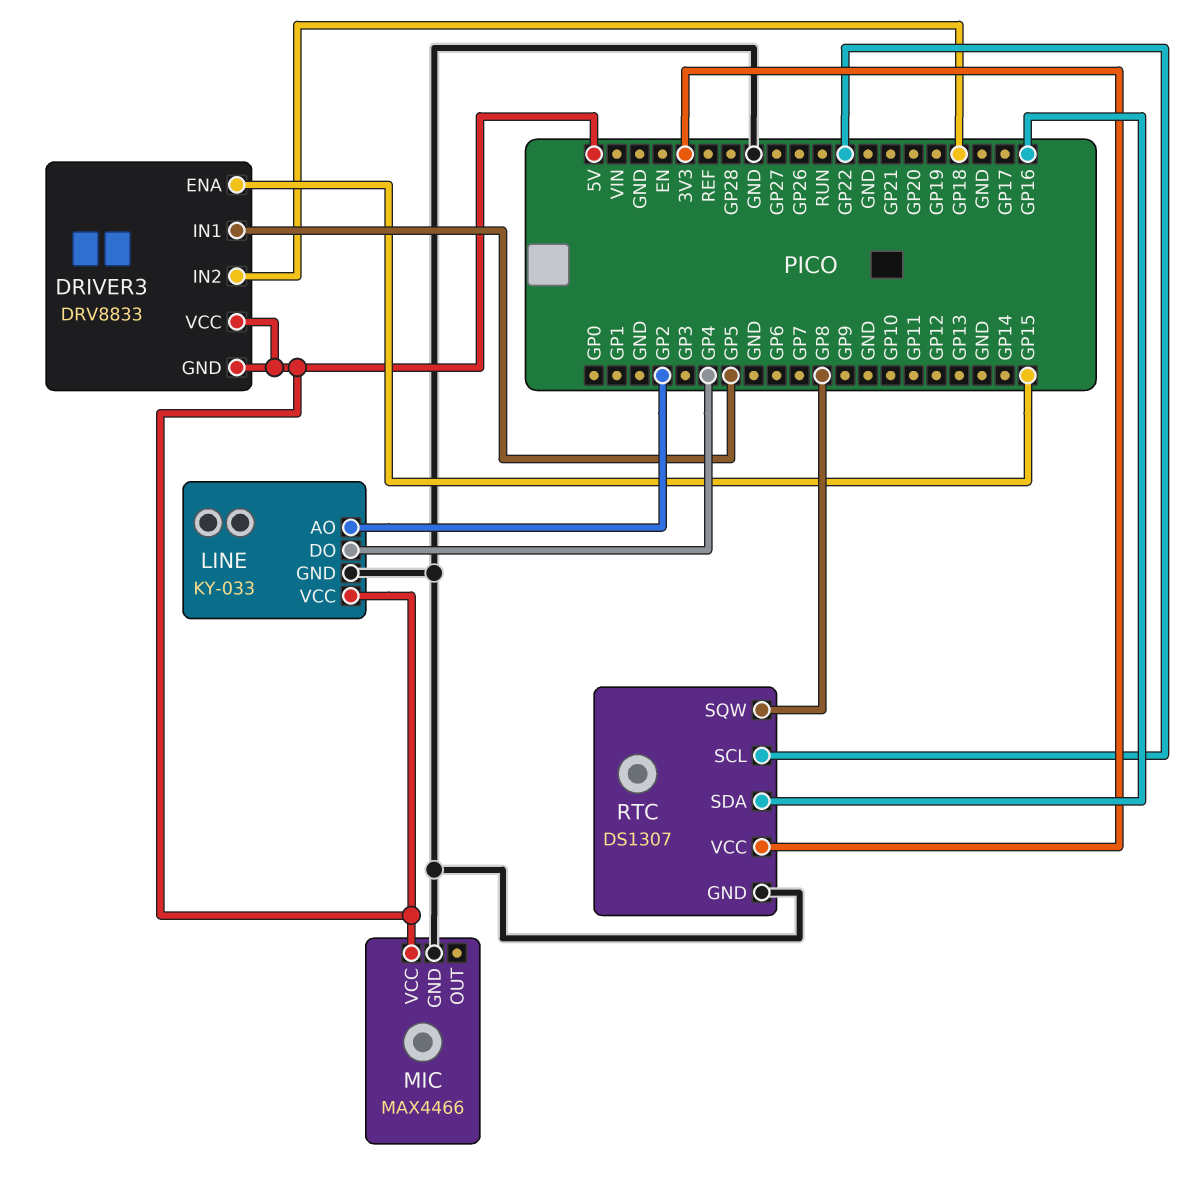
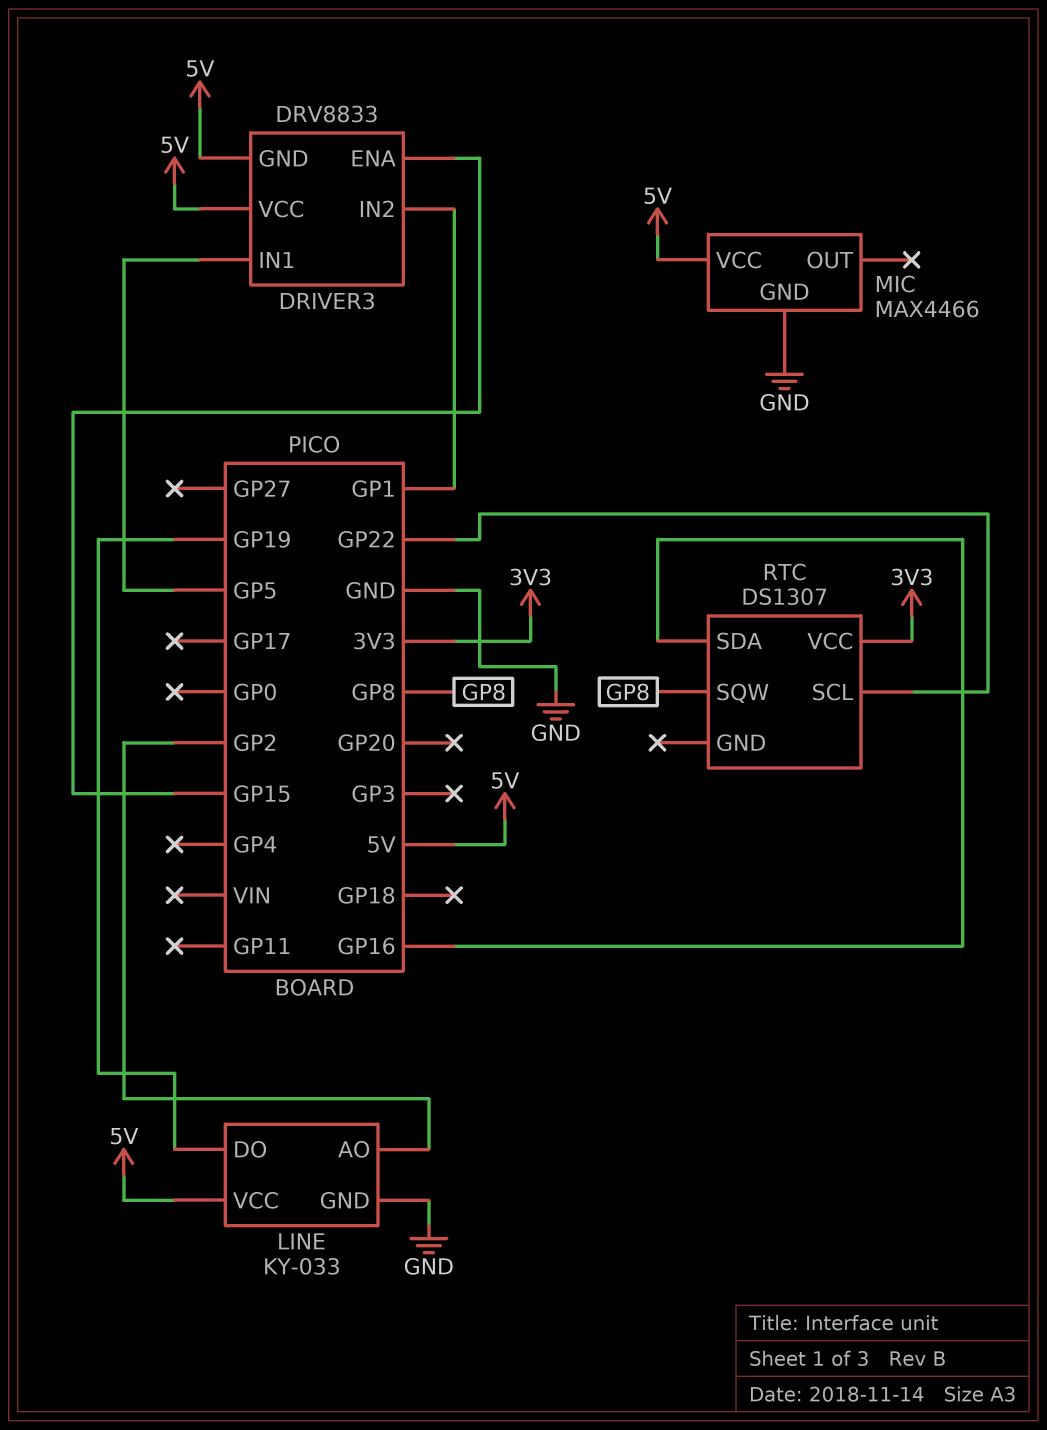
DRIVER3 pin IN2: GP18 -> GP1
LINE pin DO: GP4 -> GP19
RTC pin GND: GND -> none

